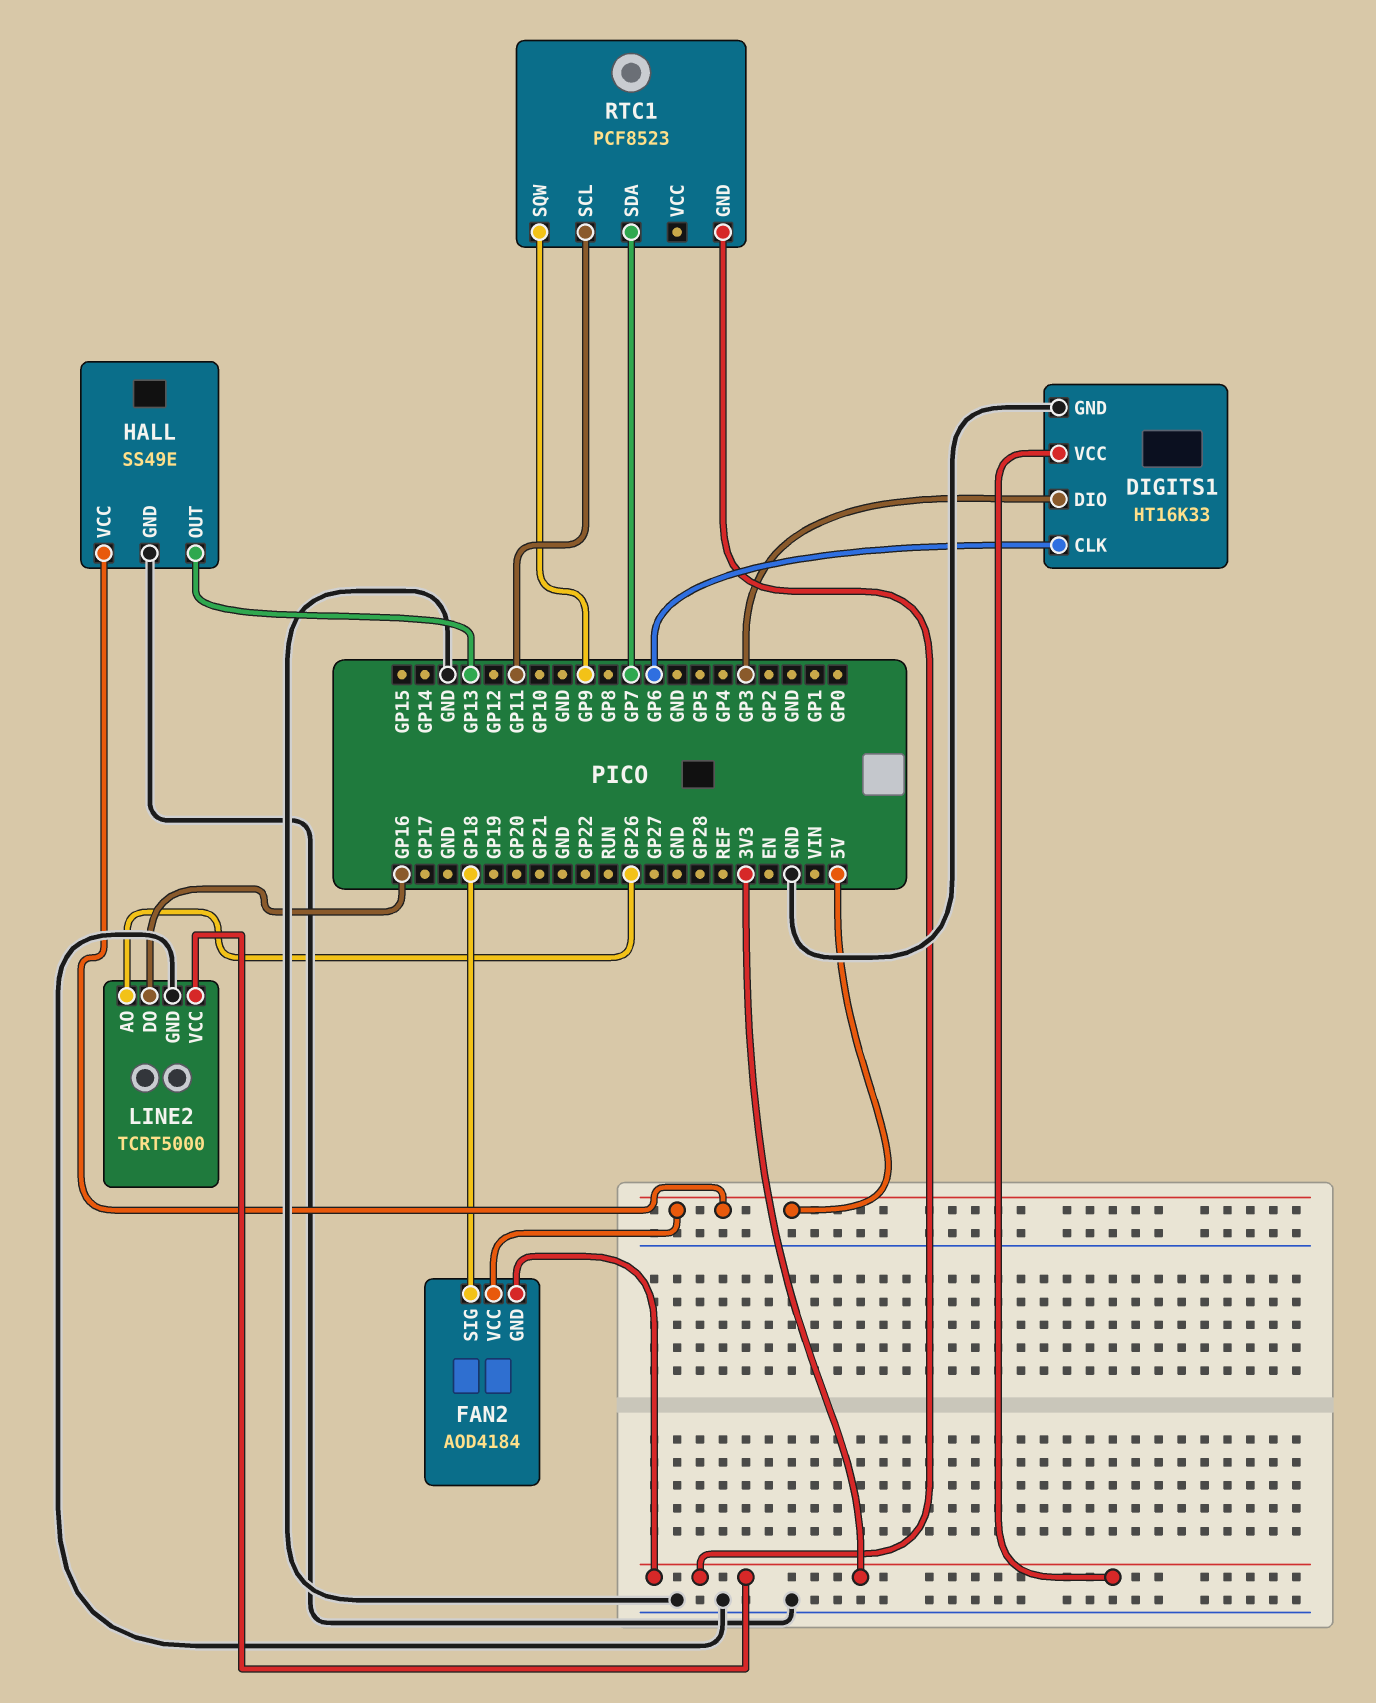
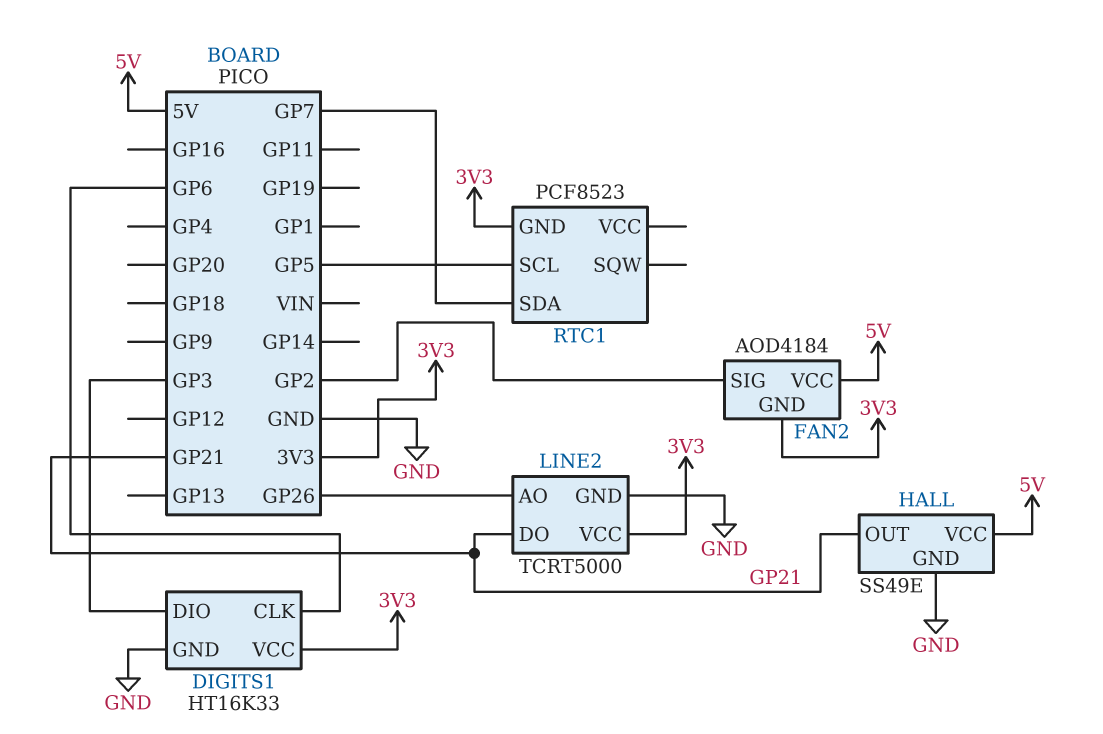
FAN2 pin SIG: GP18 -> GP2
HALL pin OUT: GP13 -> GP21
LINE2 pin DO: GP16 -> GP21
RTC1 pin SCL: GP11 -> GP5
RTC1 pin SQW: GP9 -> none

